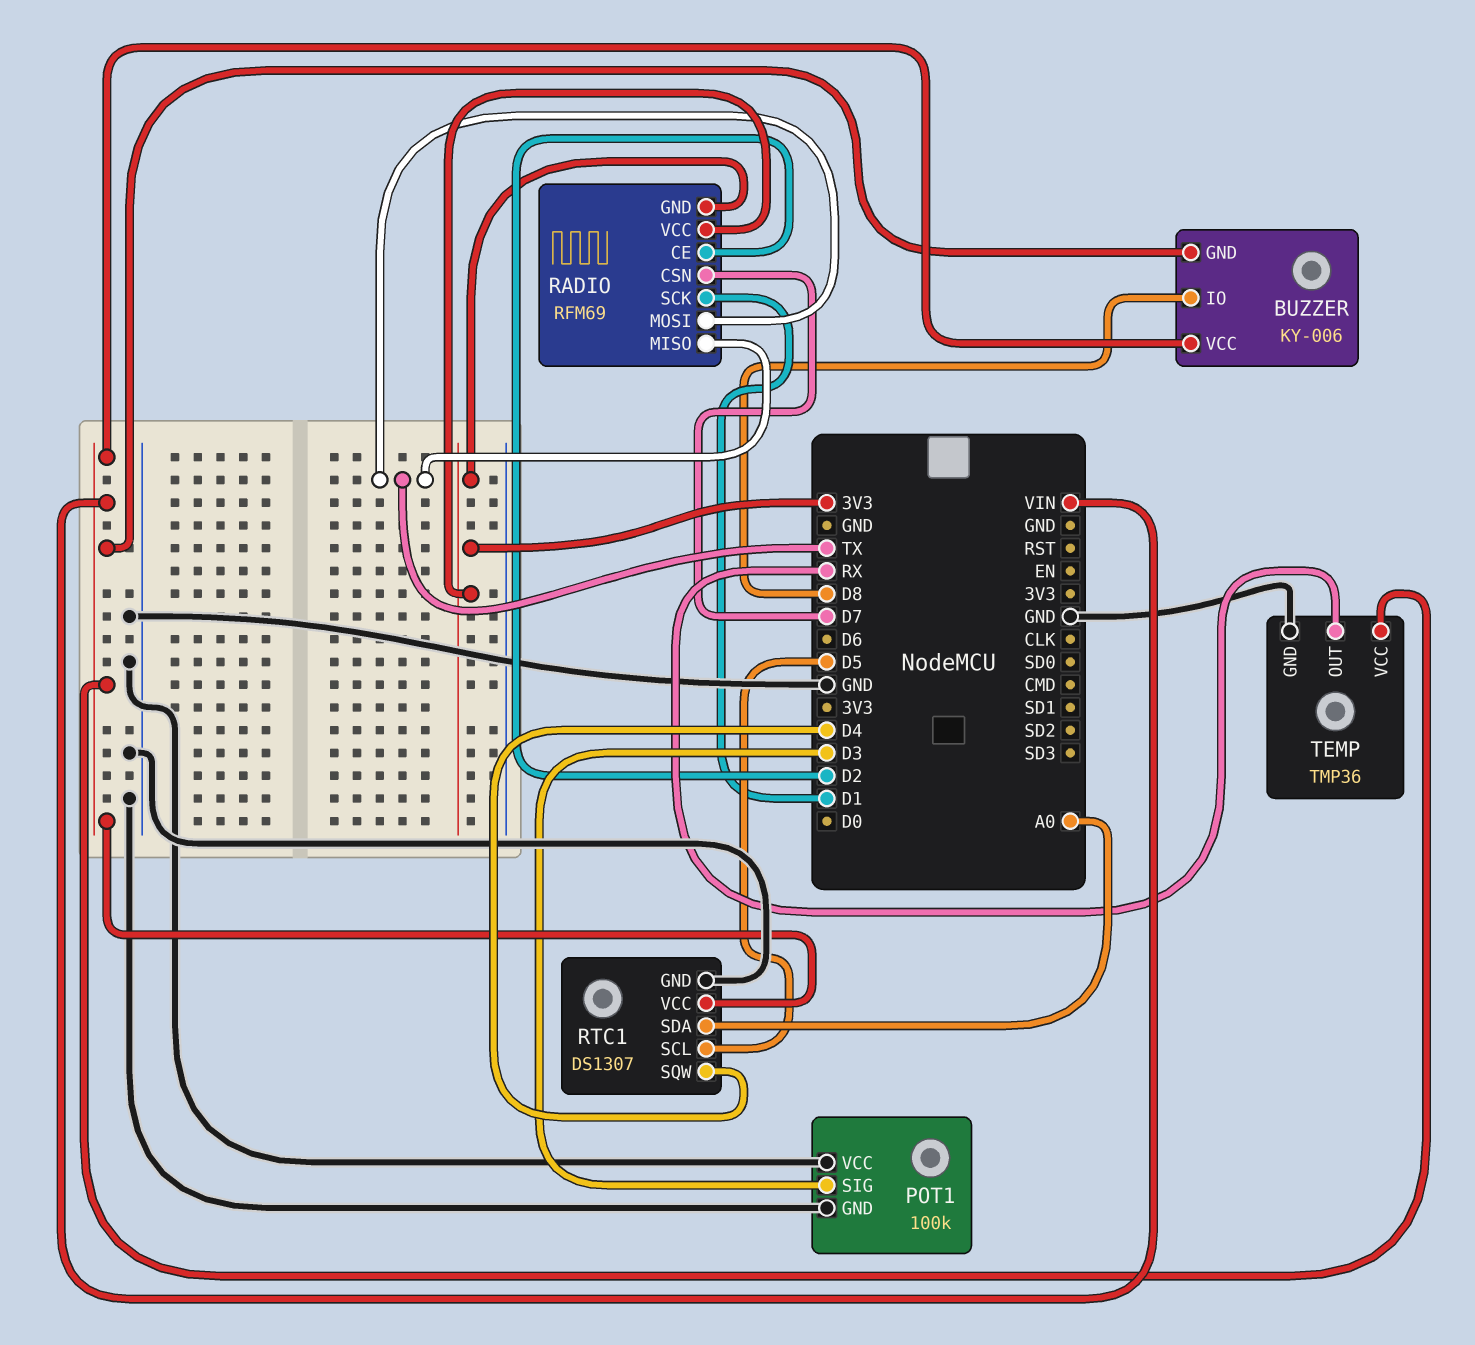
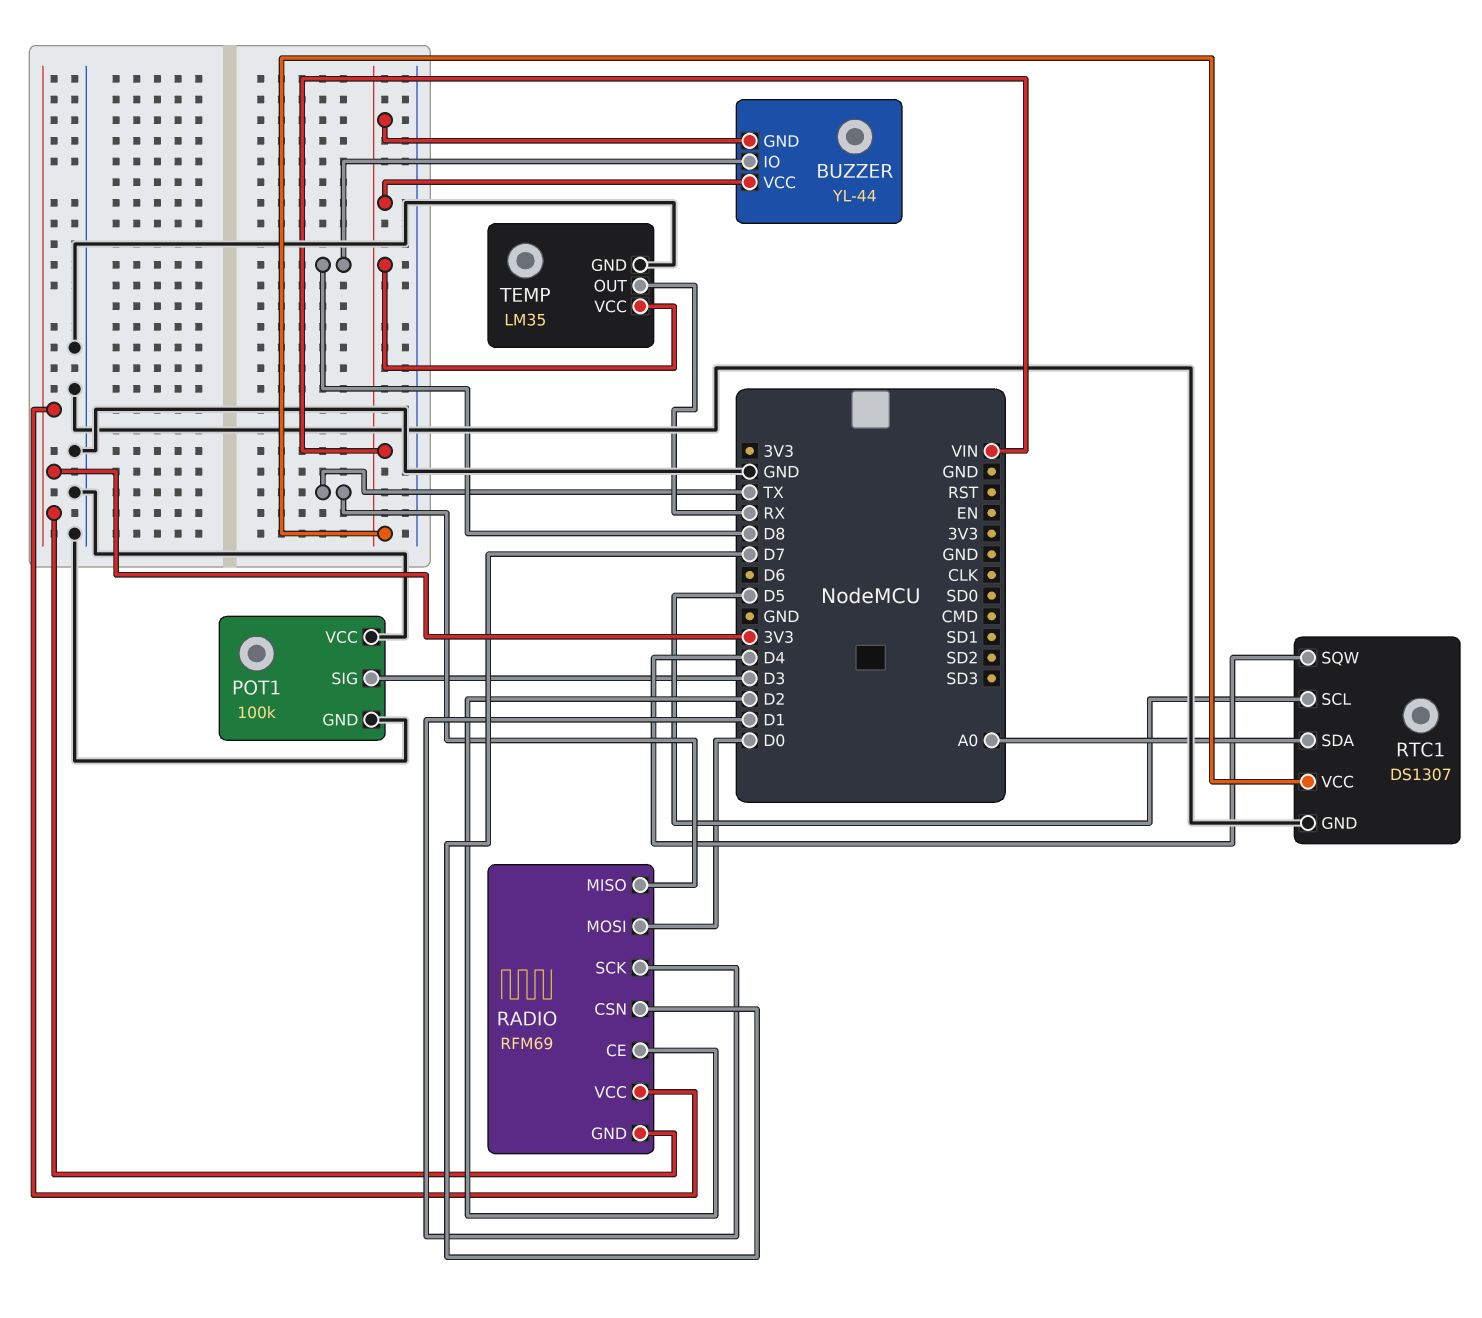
BUZZER: KY-006 -> YL-44
RADIO pin MOSI: TX -> D0
TEMP: TMP36 -> LM35

